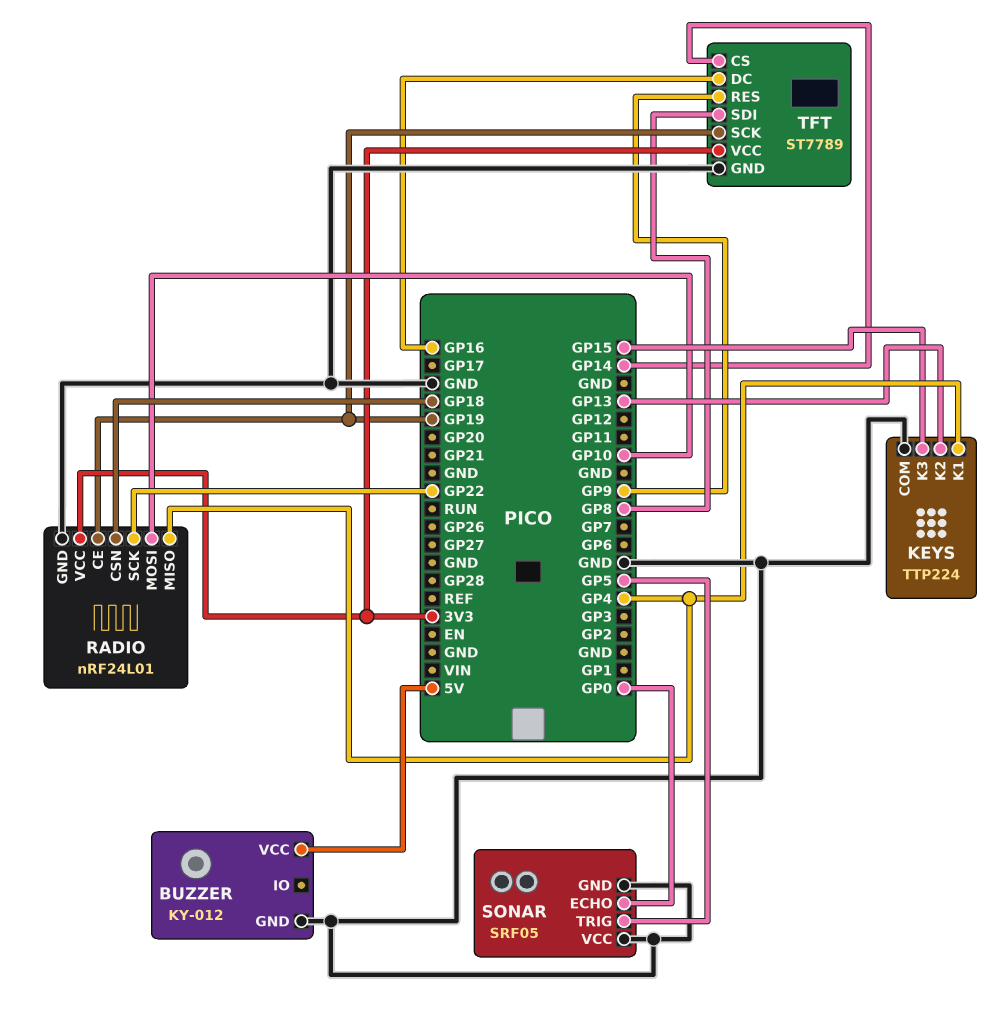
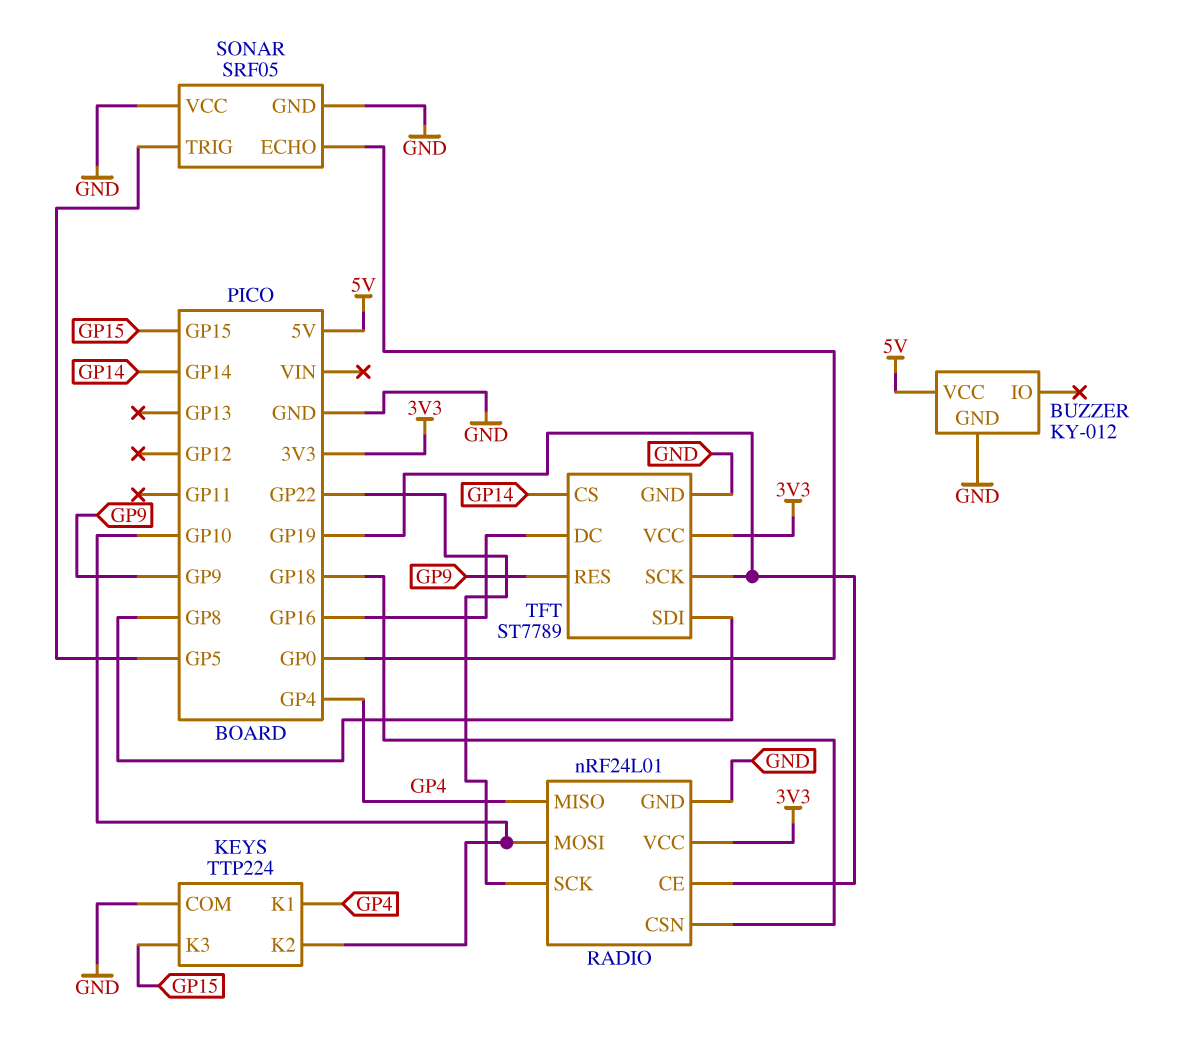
KEYS pin K2: GP13 -> GP10

